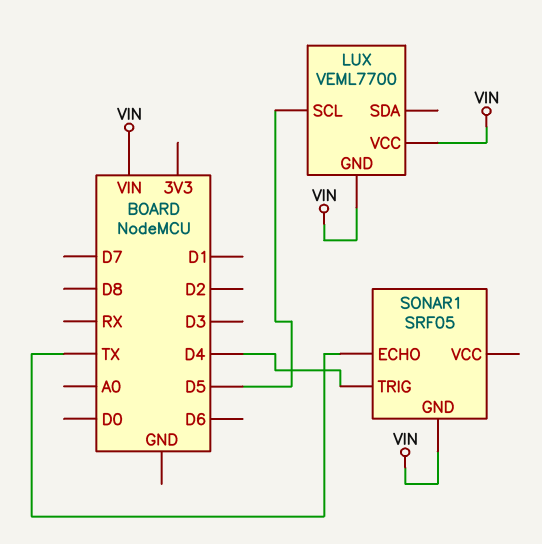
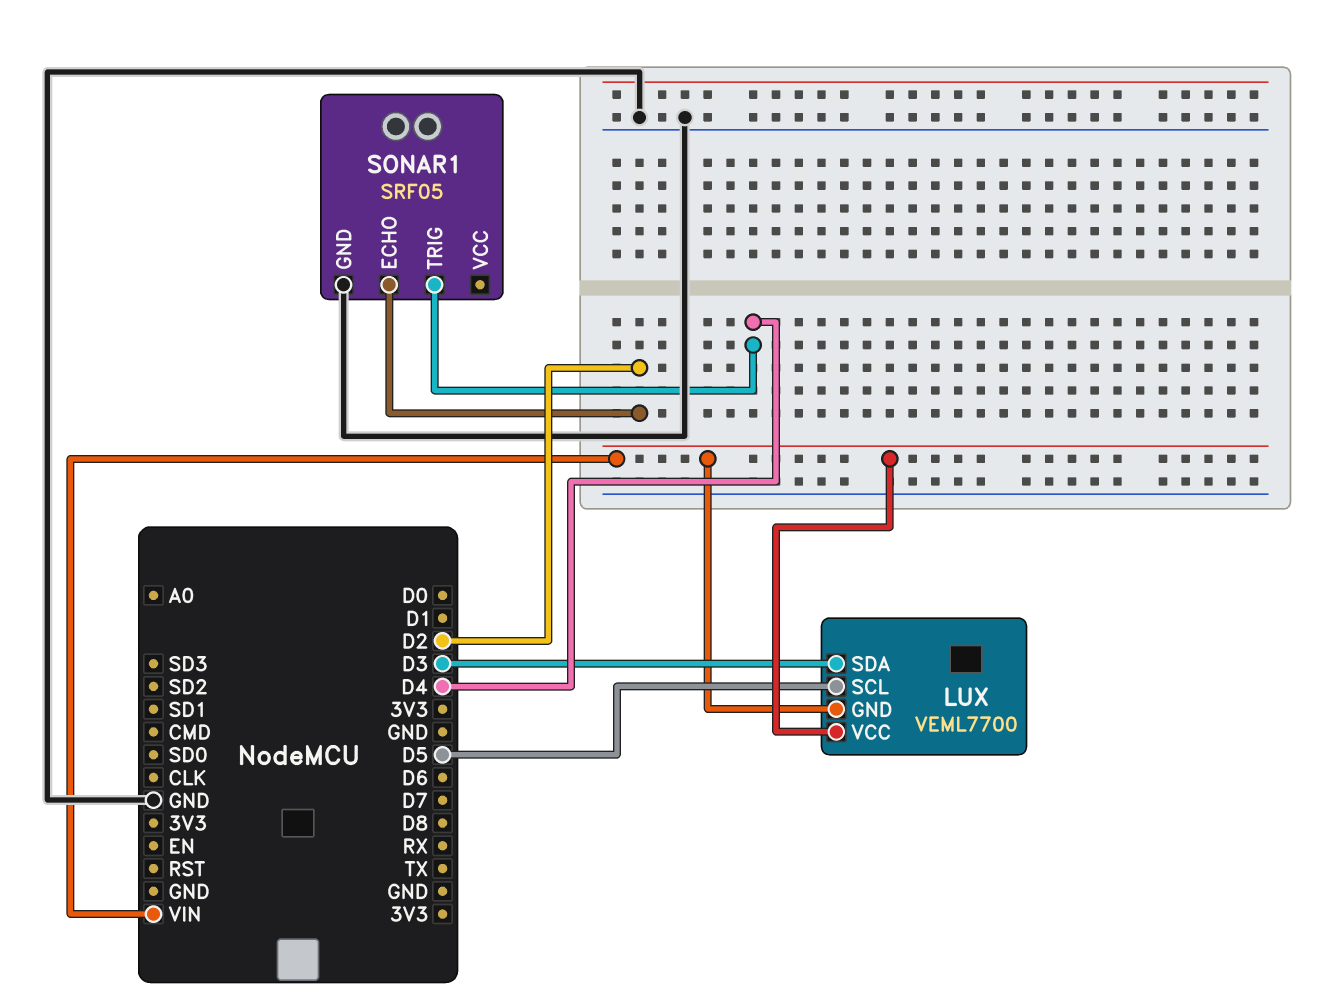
LUX pin SDA: none -> D3
SONAR1 pin ECHO: TX -> D2
SONAR1 pin GND: VIN -> GND

